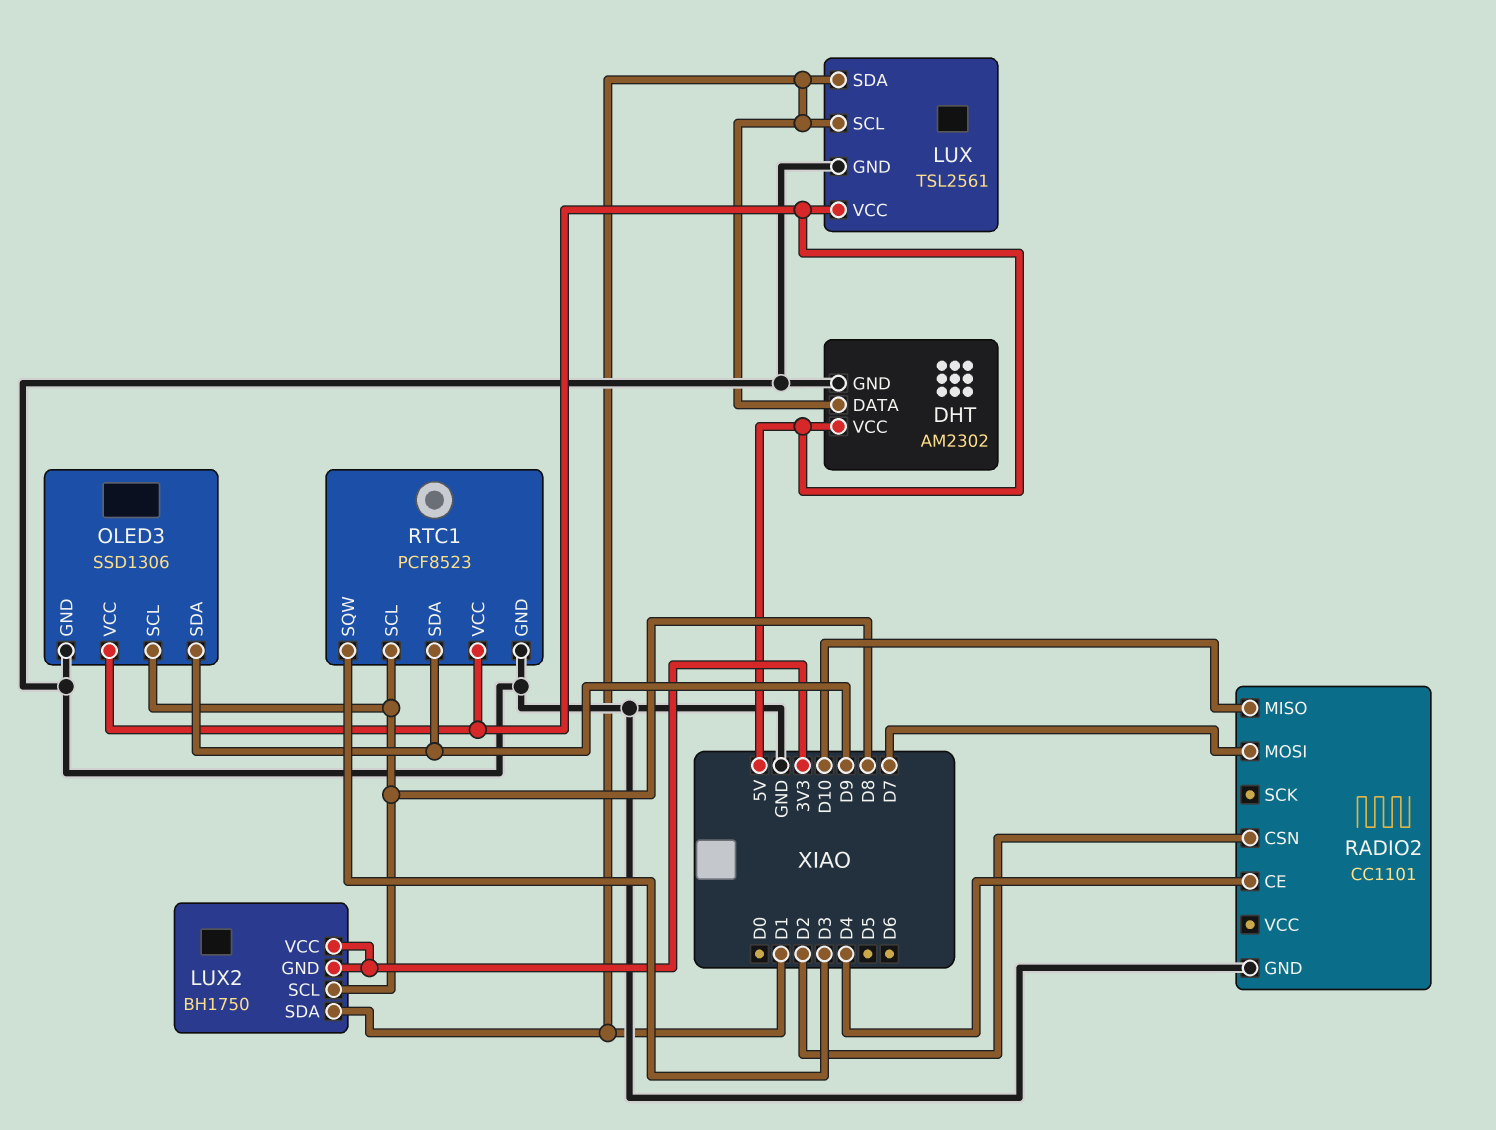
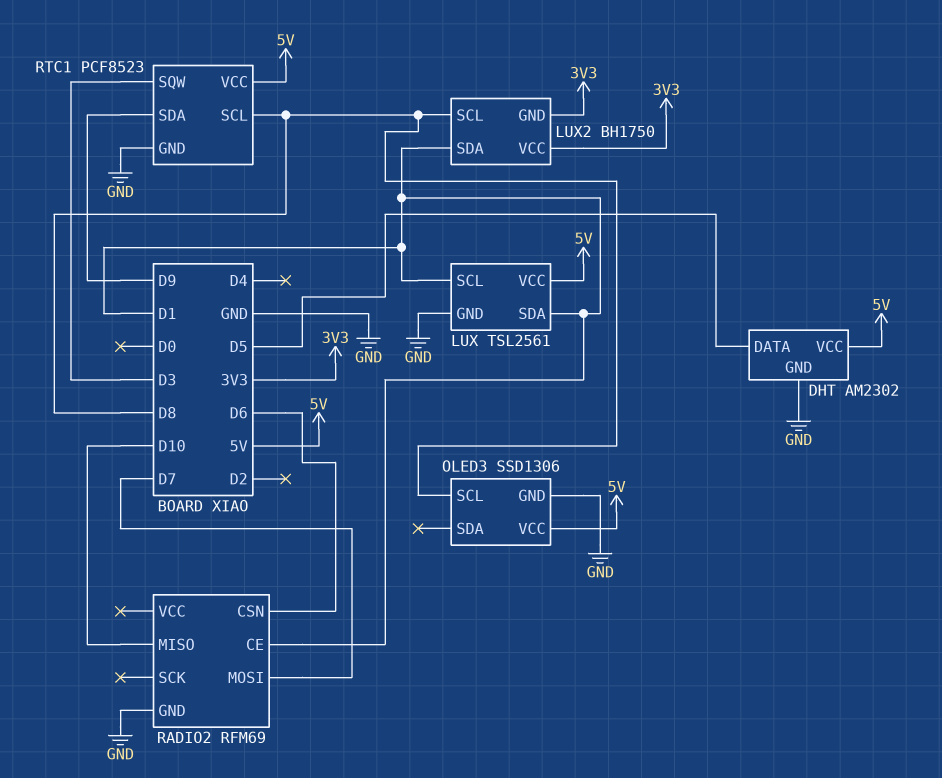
DHT pin DATA: D1 -> D5
OLED3 pin SDA: D9 -> none
RADIO2: CC1101 -> RFM69
RADIO2 pin CE: D4 -> D1
RADIO2 pin CSN: D2 -> D6

